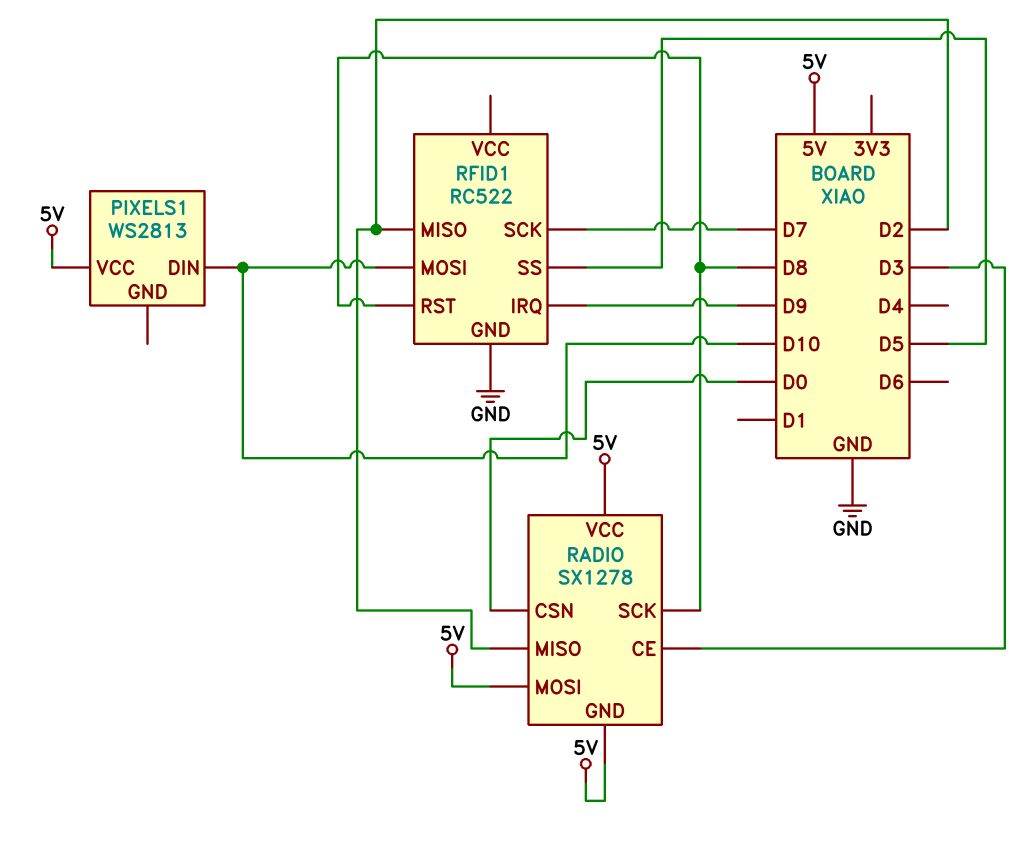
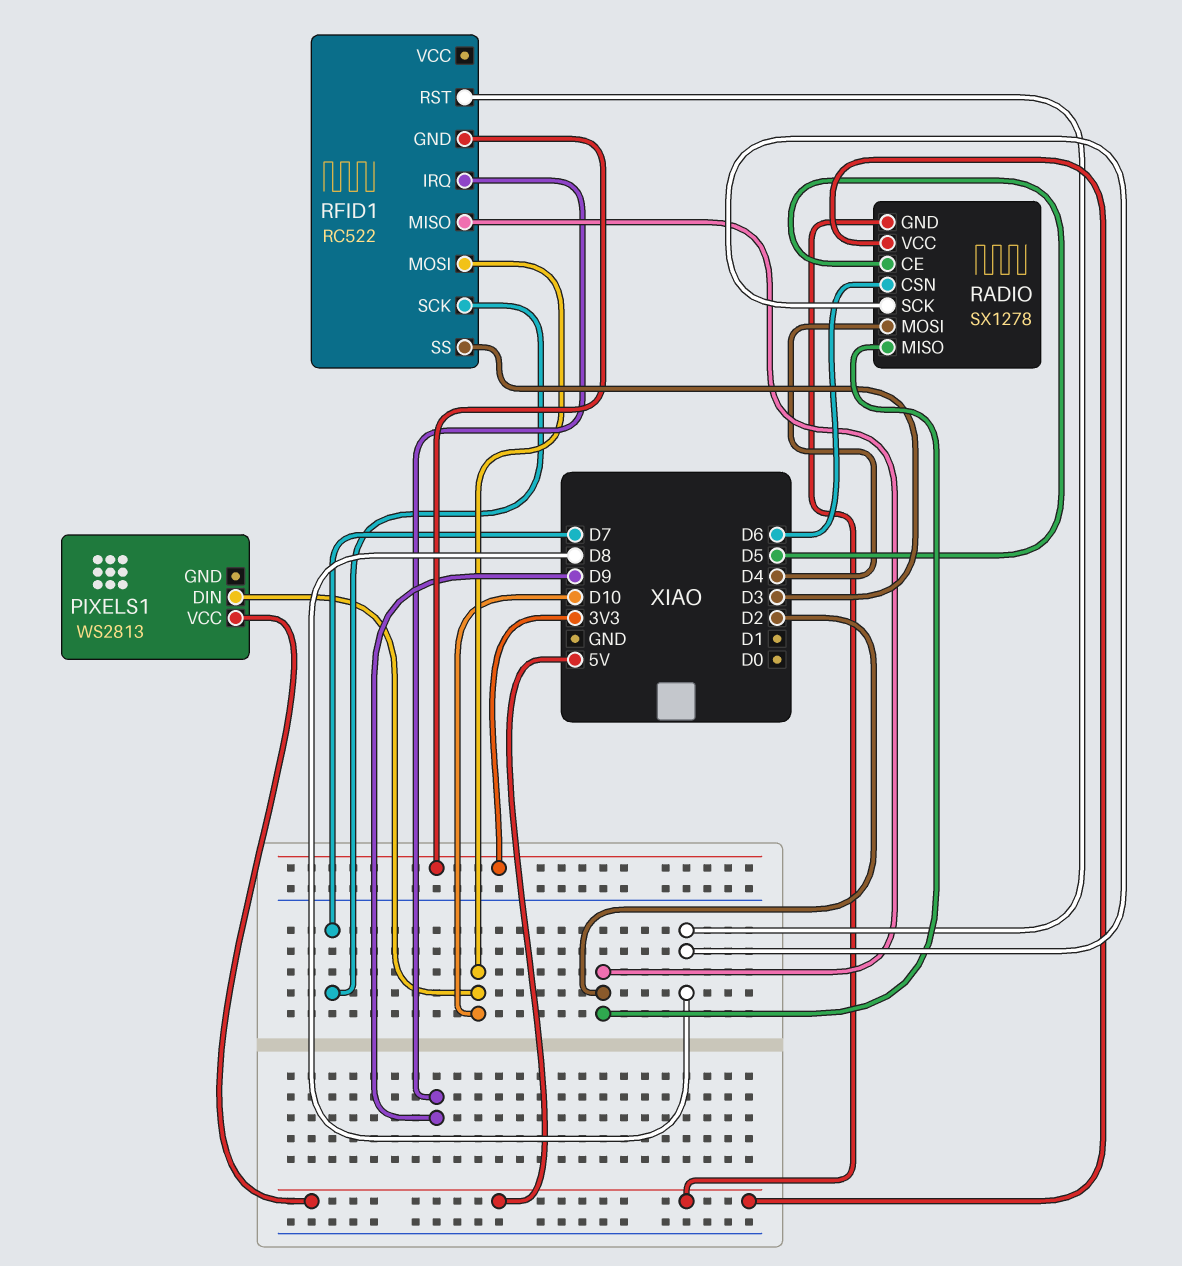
RADIO pin CE: D3 -> D5
RADIO pin CSN: D0 -> D6
RADIO pin MOSI: 5V -> D4
RFID1 pin GND: GND -> 3V3
RFID1 pin SS: D5 -> D3

